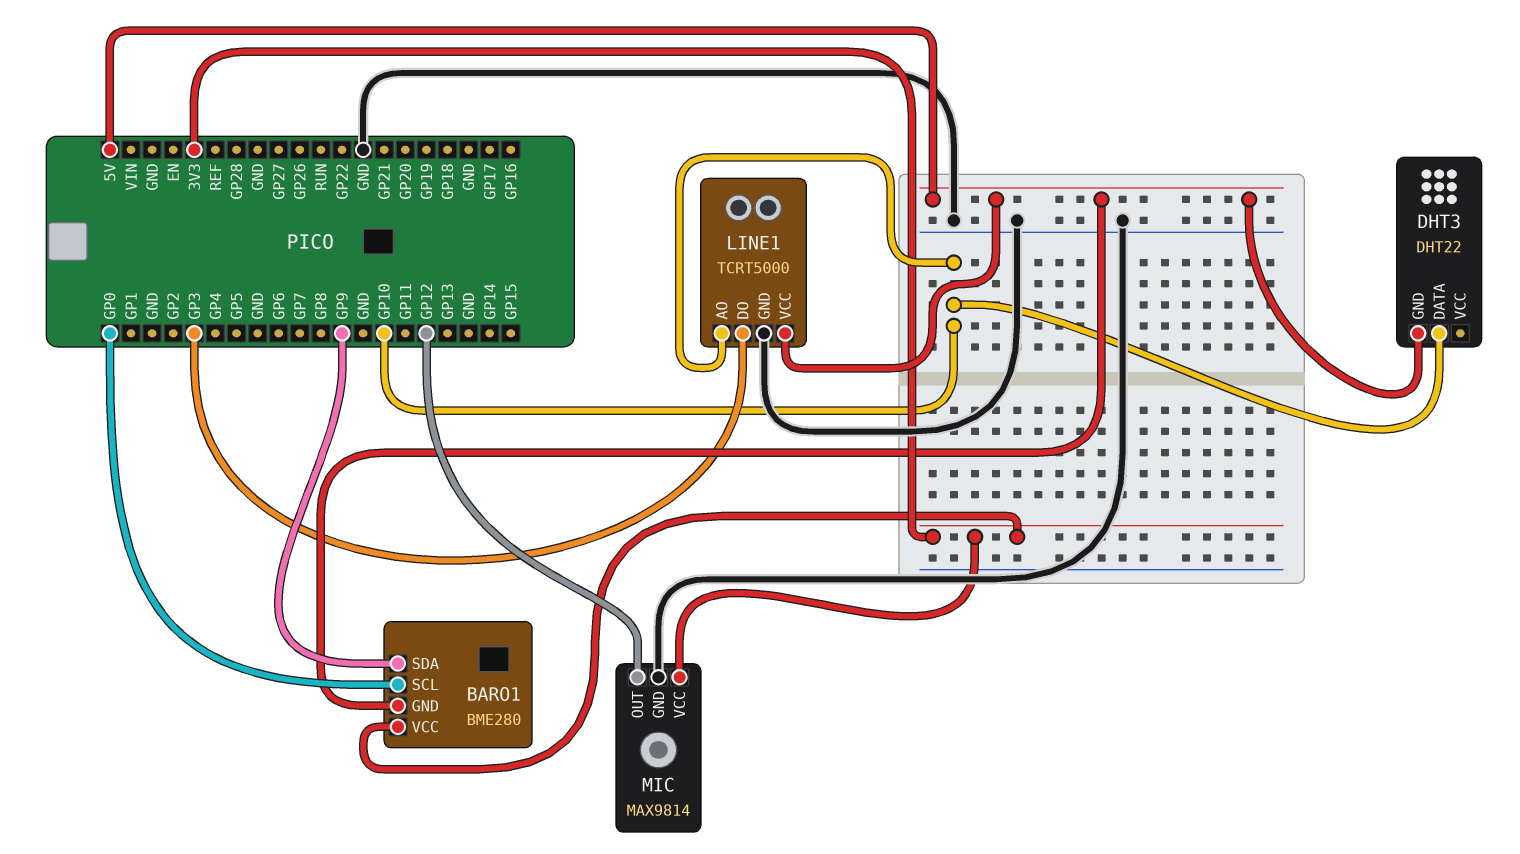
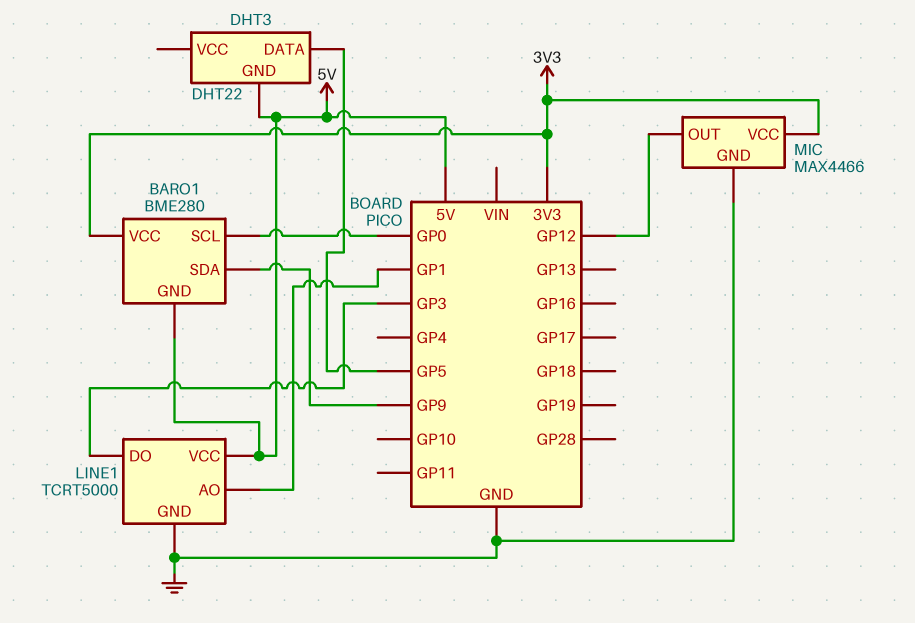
DHT3 pin DATA: GP10 -> GP5
LINE1 pin AO: GP10 -> GP1
MIC: MAX9814 -> MAX4466

